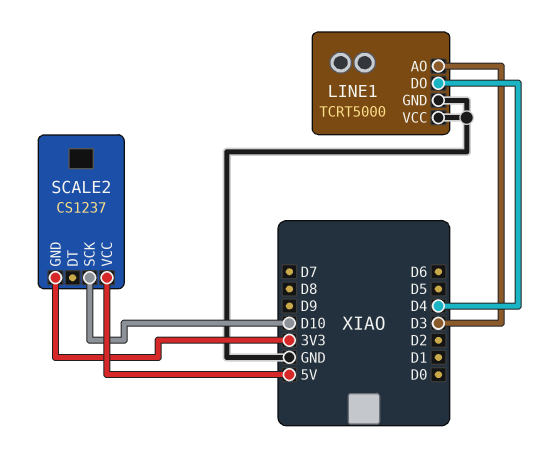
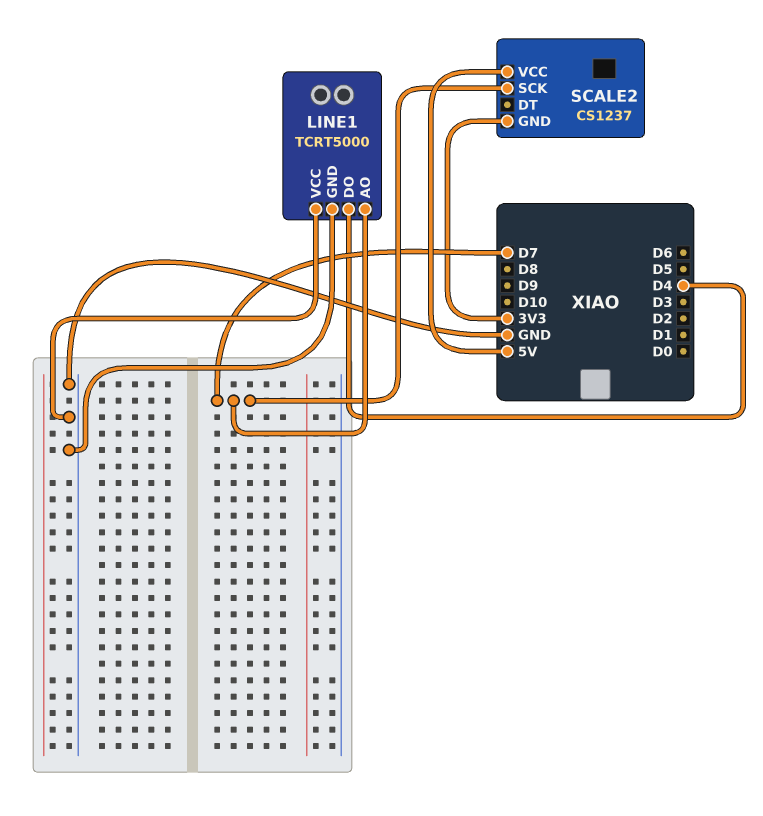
LINE1 pin AO: D3 -> D7
SCALE2 pin SCK: D10 -> D7

